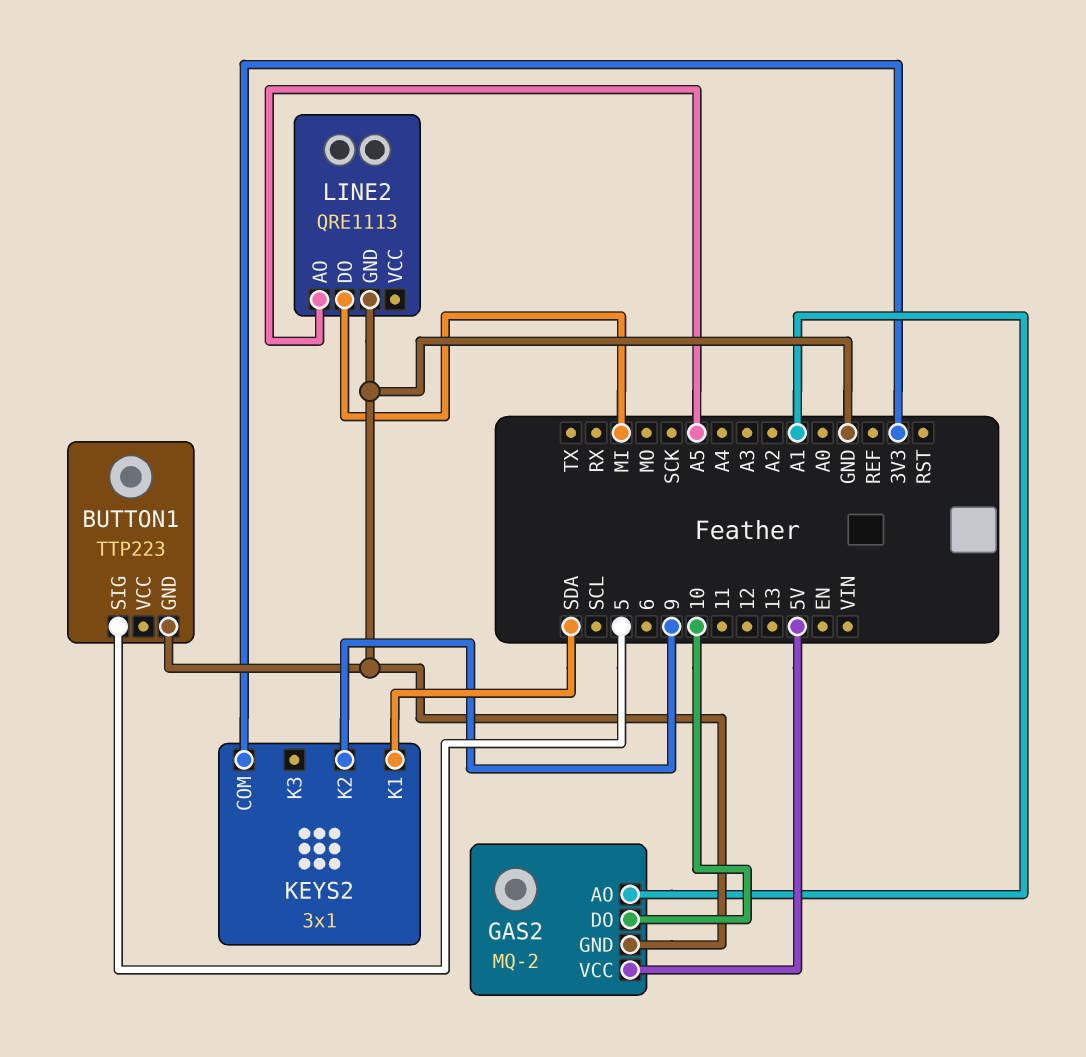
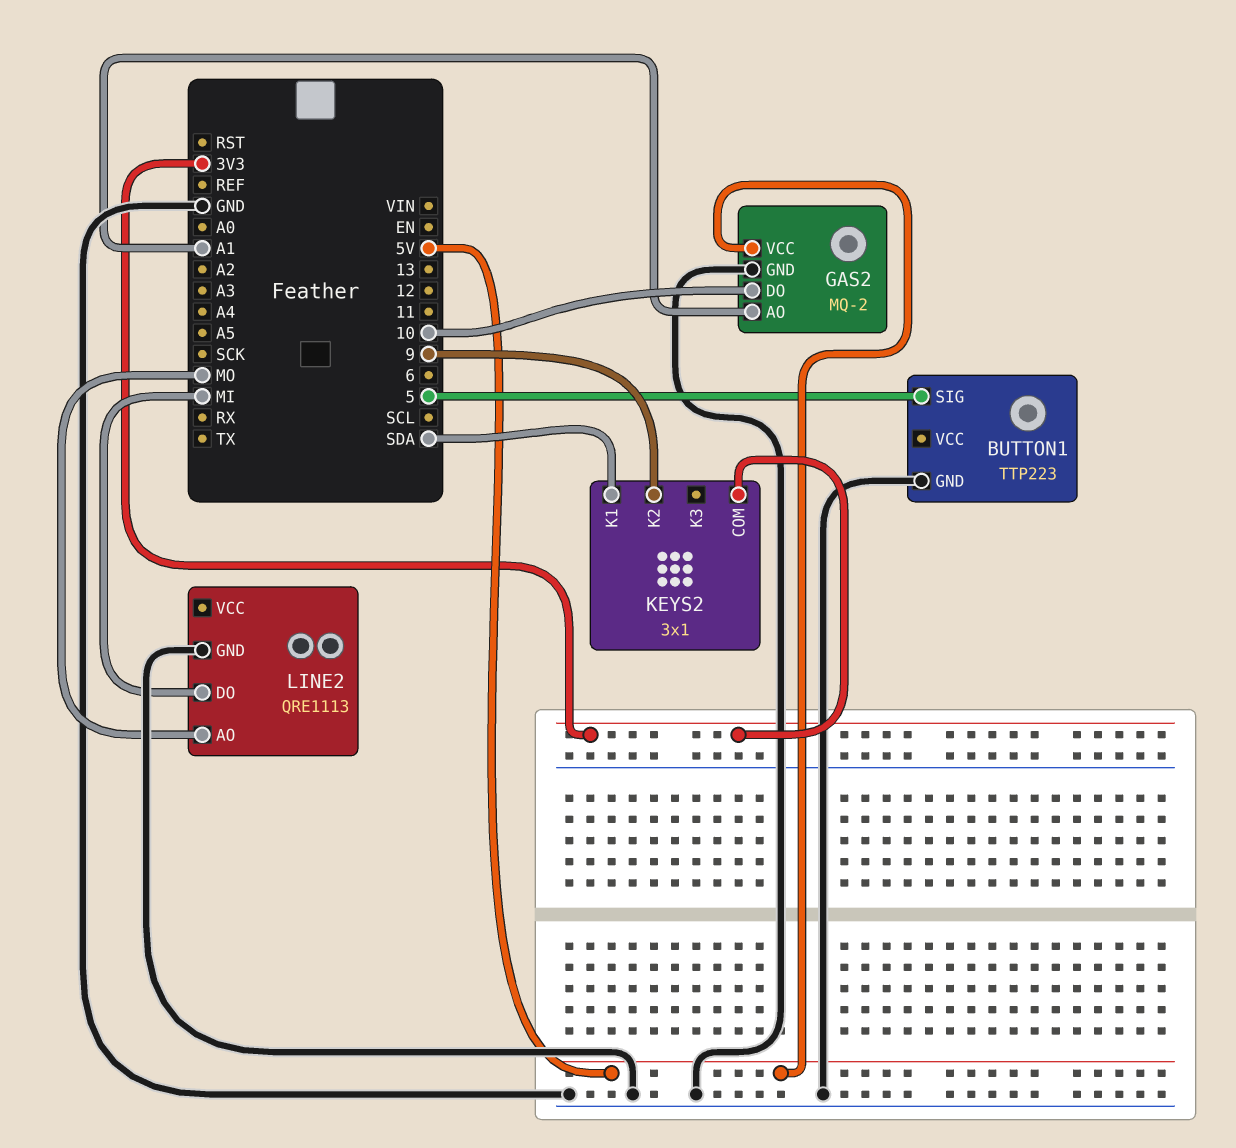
LINE2 pin AO: A5 -> MO

